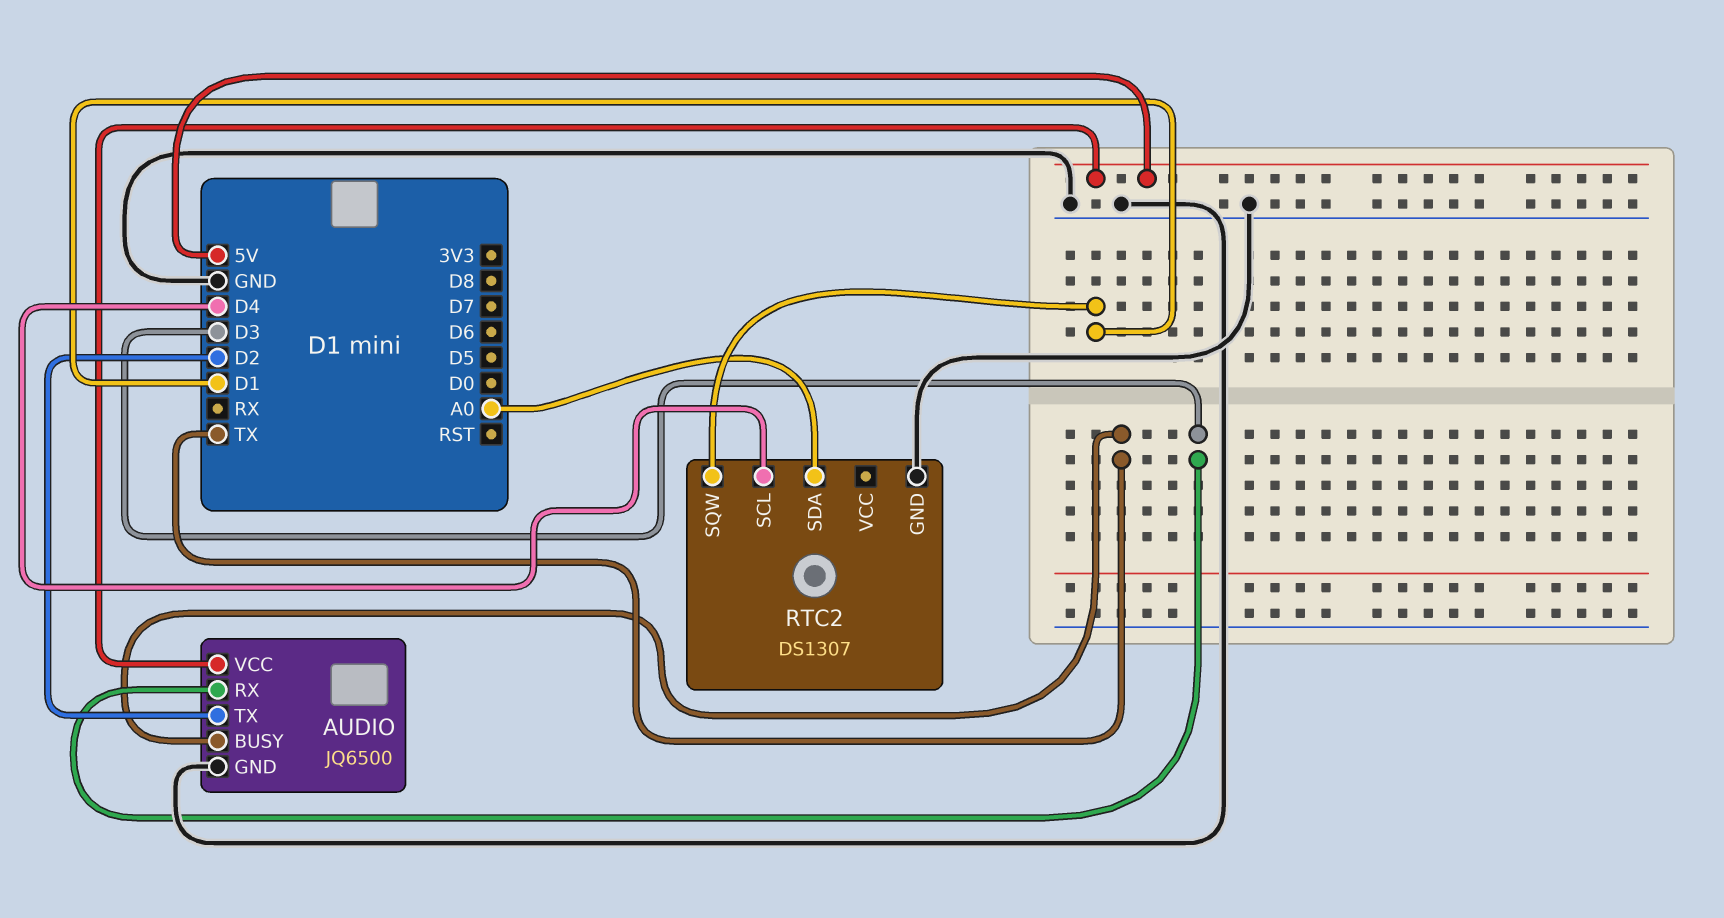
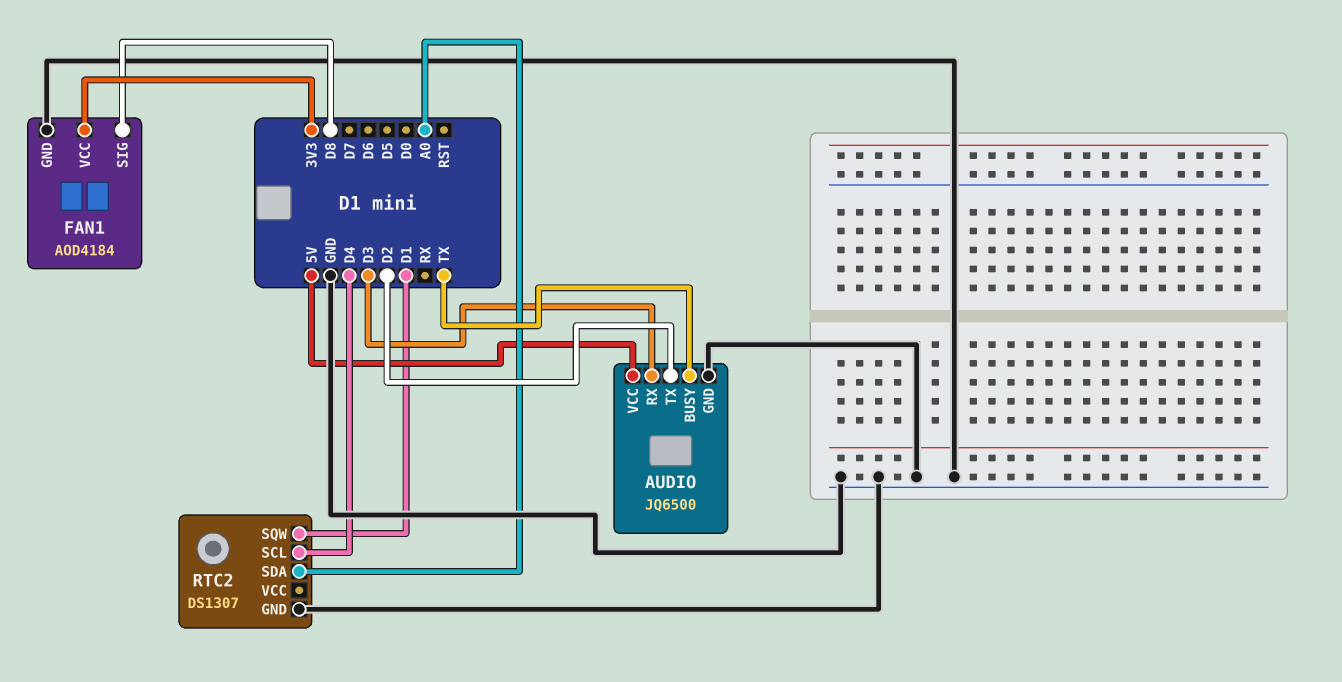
FAN1: none -> AOD4184
FAN1 pin GND: none -> GND
FAN1 pin SIG: none -> D8
FAN1 pin VCC: none -> 3V3

